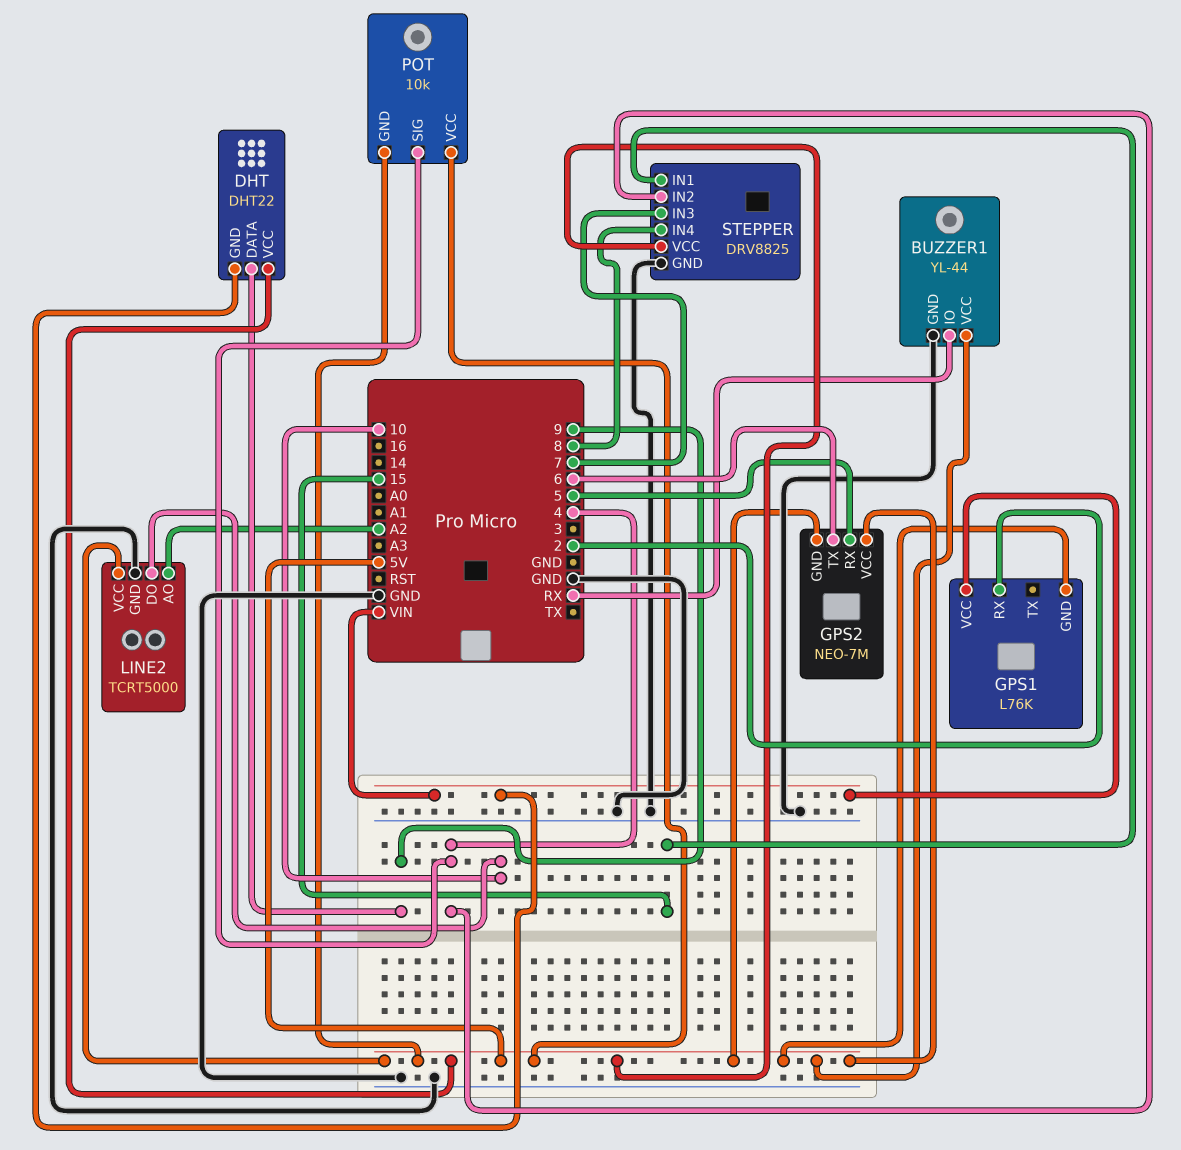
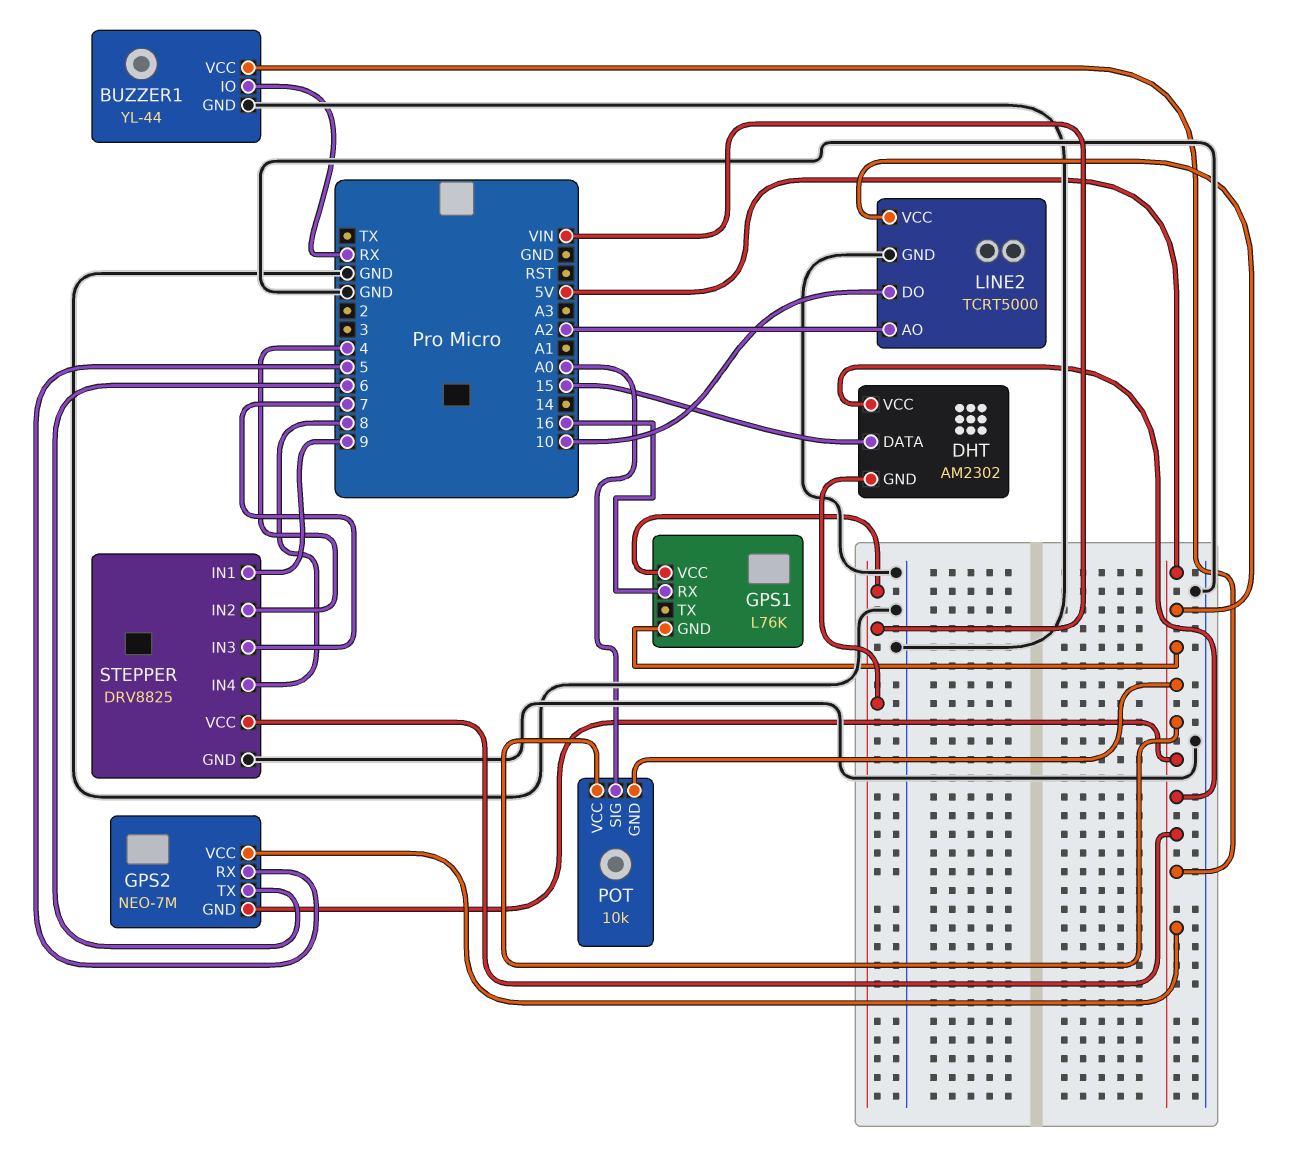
DHT: DHT22 -> AM2302
DHT pin DATA: 9 -> 15
GPS1 pin RX: 2 -> 16
POT pin SIG: 4 -> A0
STEPPER pin IN1: 15 -> 9

